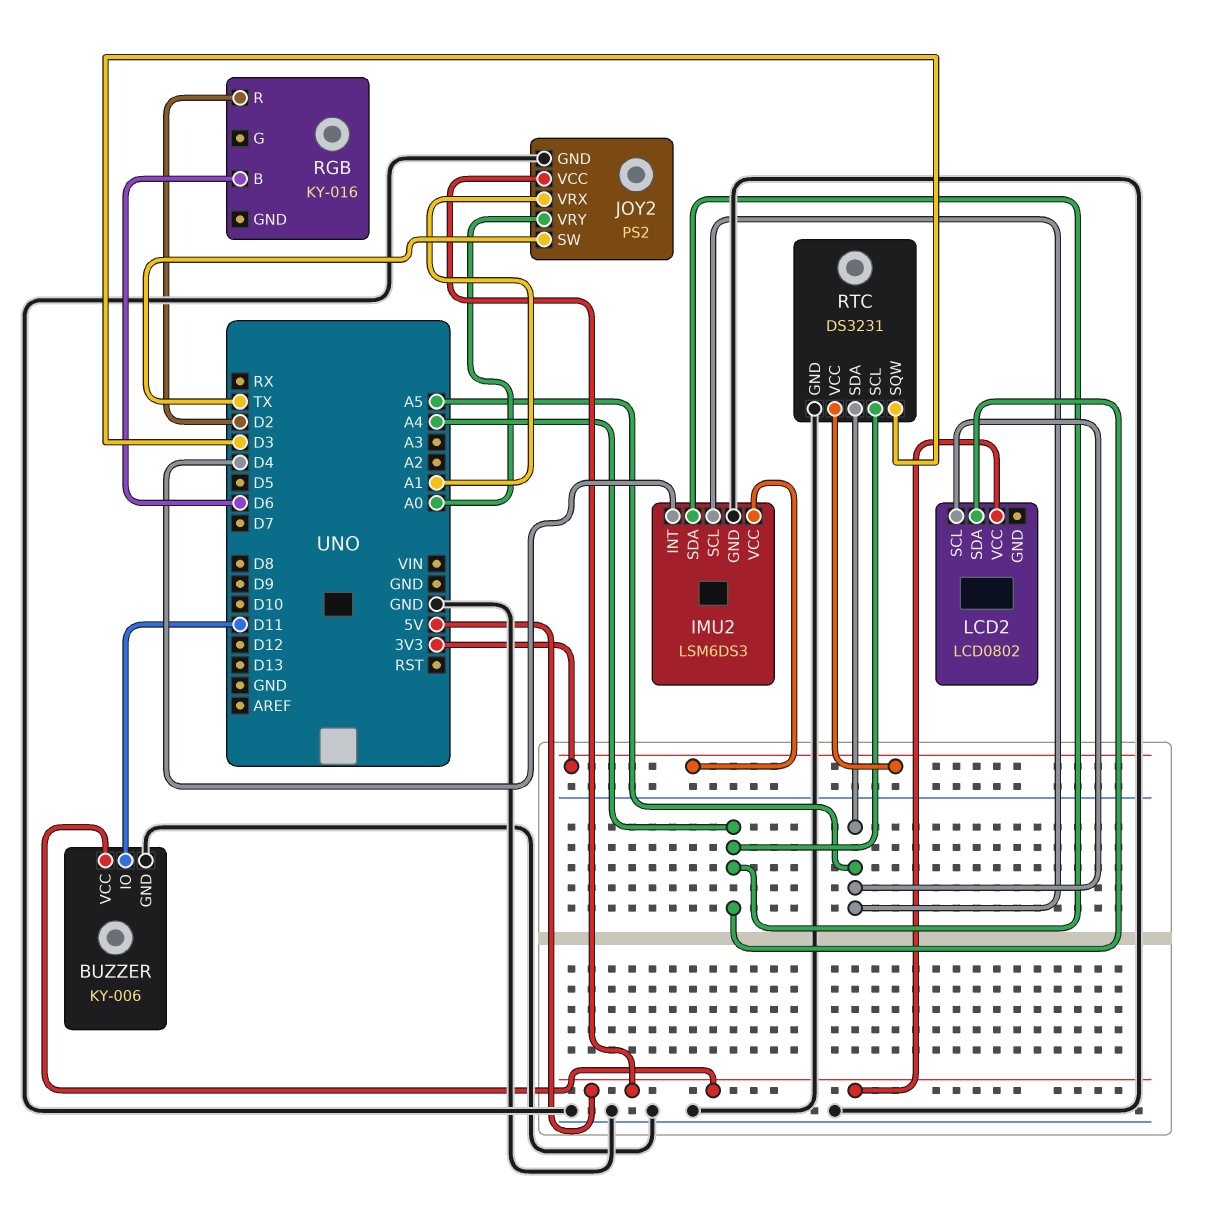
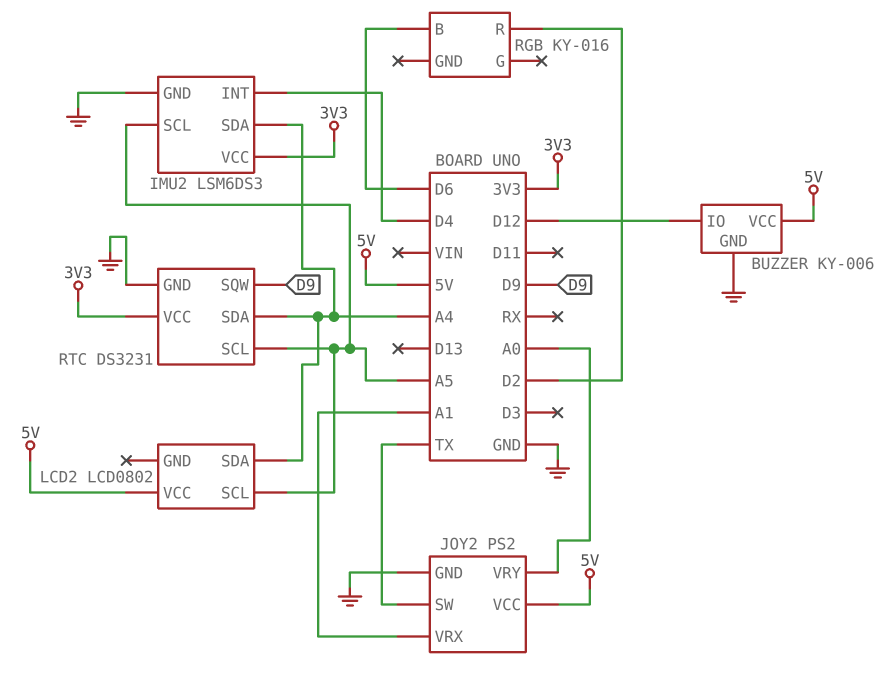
BUZZER pin IO: D11 -> D12
RTC pin SCL: A4 -> A5
RTC pin SDA: A5 -> A4
RTC pin SQW: D3 -> D9

